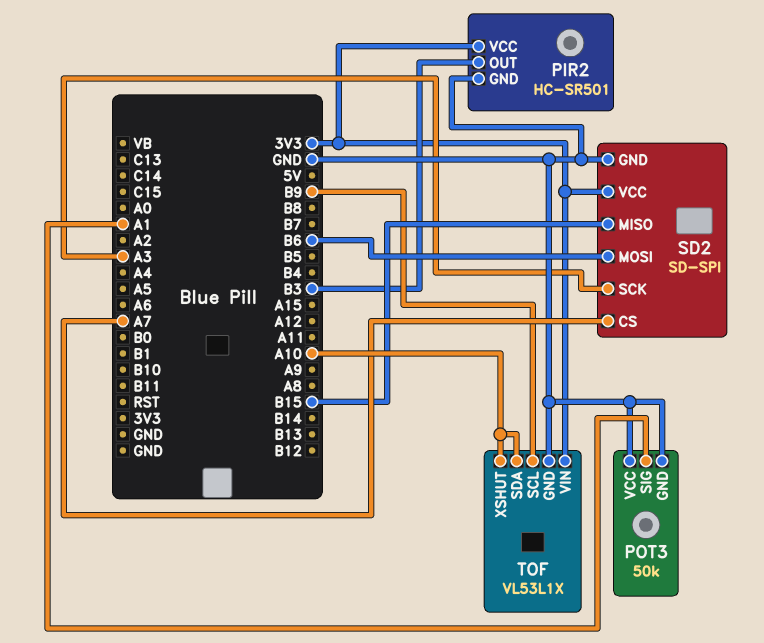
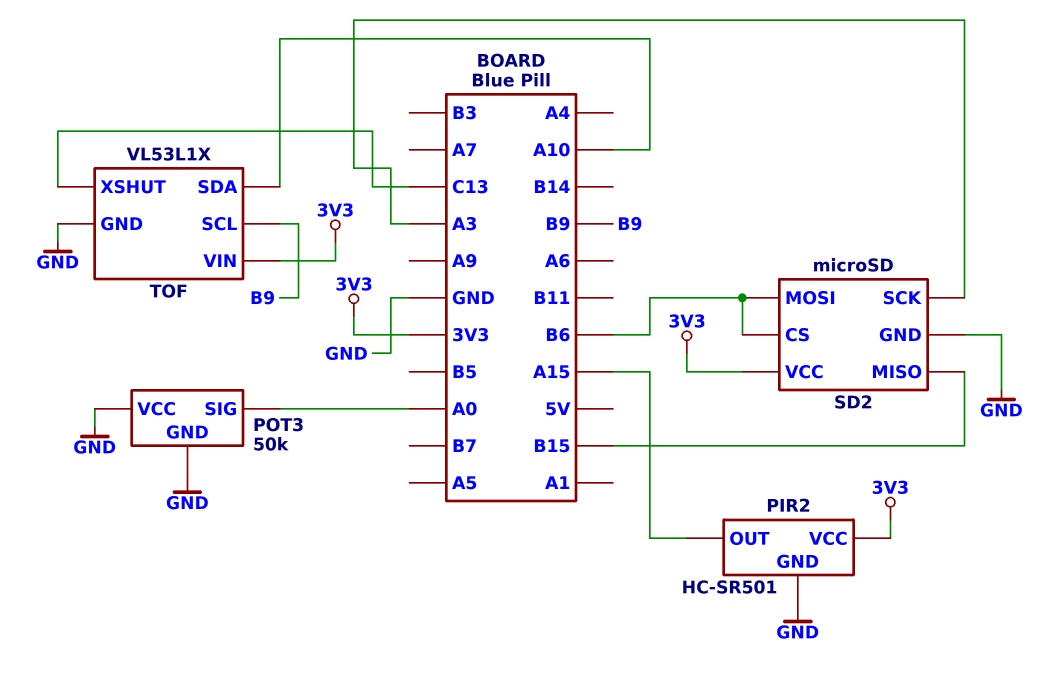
PIR2 pin OUT: B3 -> A15
POT3 pin SIG: A1 -> A0
SD2: SD-SPI -> microSD
SD2 pin CS: A7 -> B6
TOF pin XSHUT: A10 -> C13

